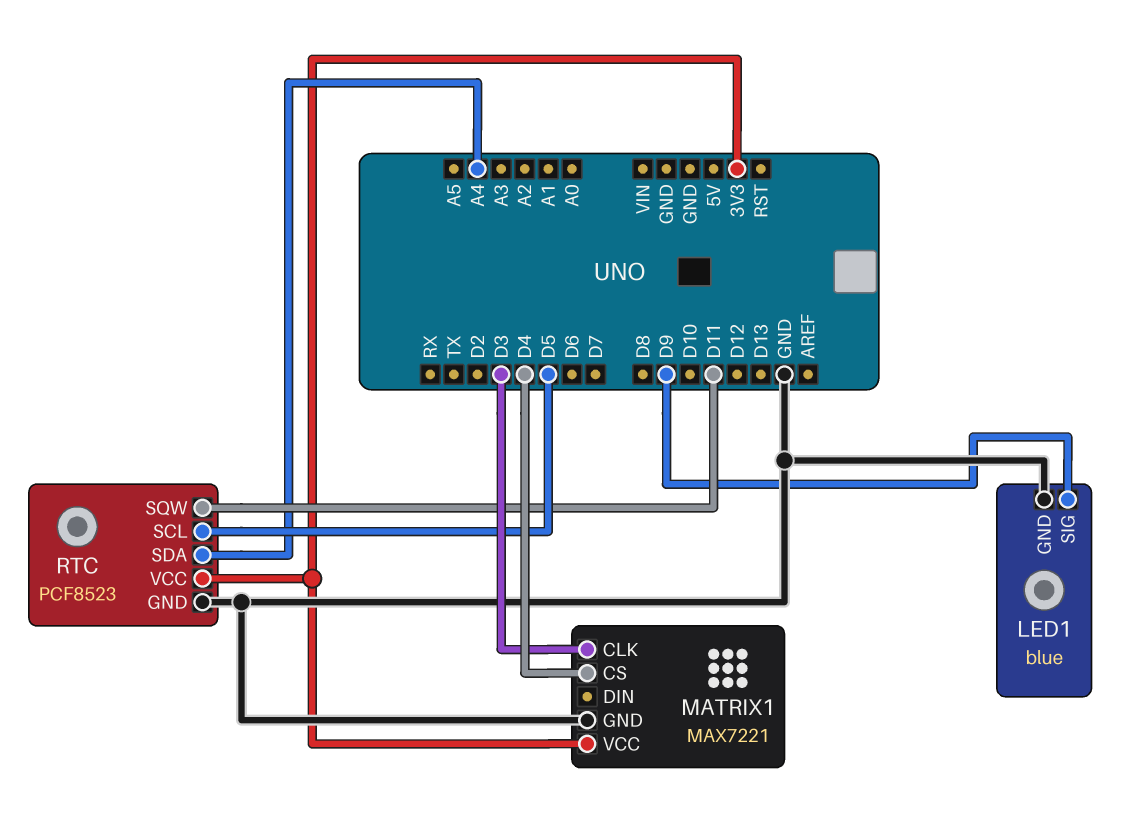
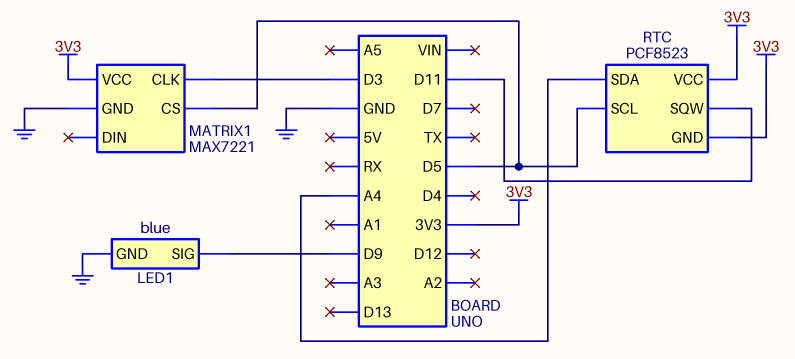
MATRIX1 pin CS: D4 -> D5
RTC pin GND: GND -> 3V3

